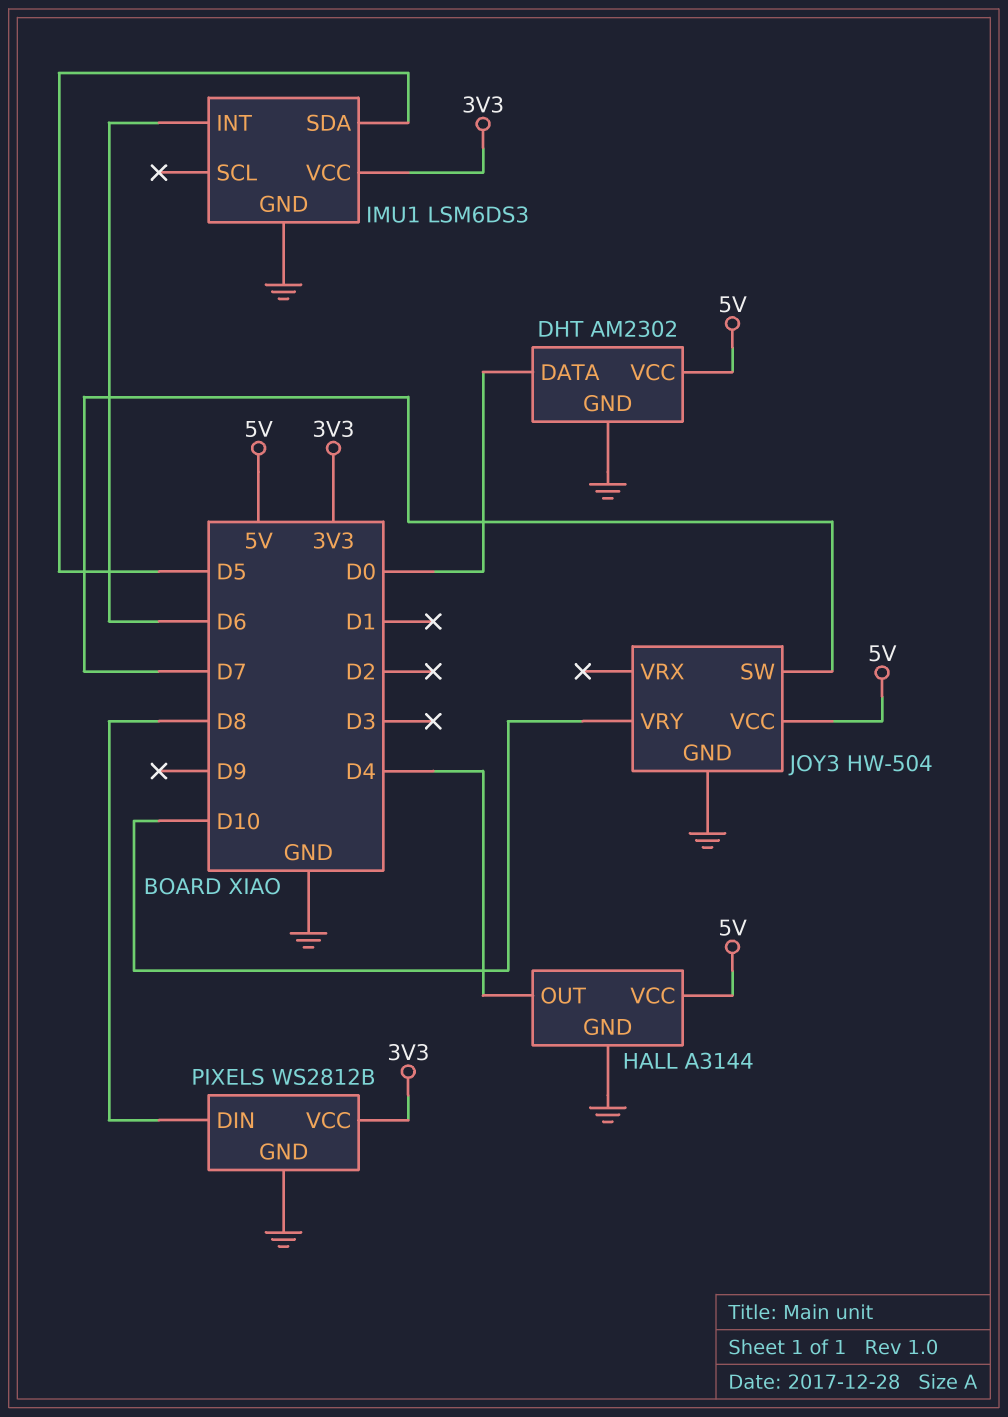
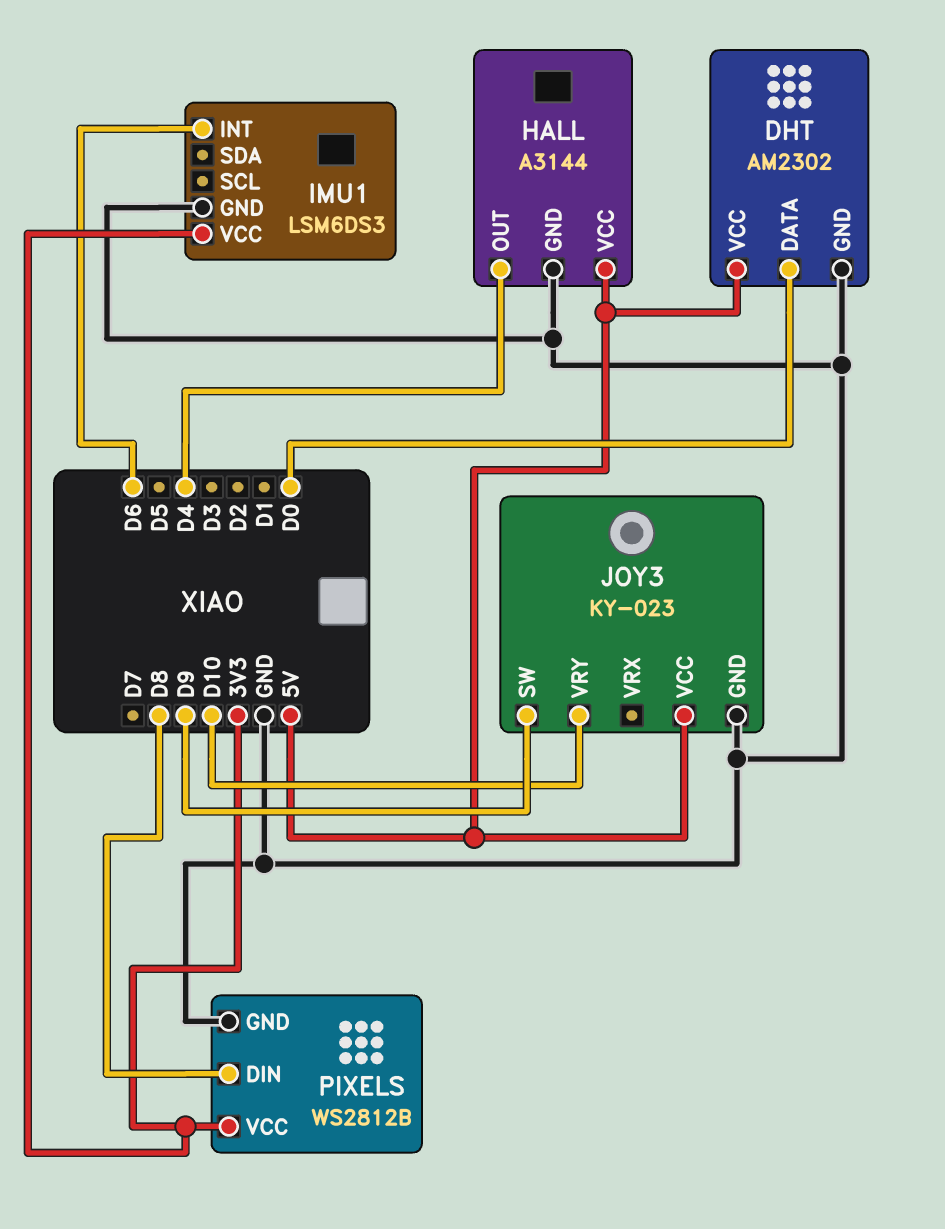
IMU1 pin SDA: D5 -> none
JOY3: HW-504 -> KY-023
JOY3 pin SW: D7 -> D9

